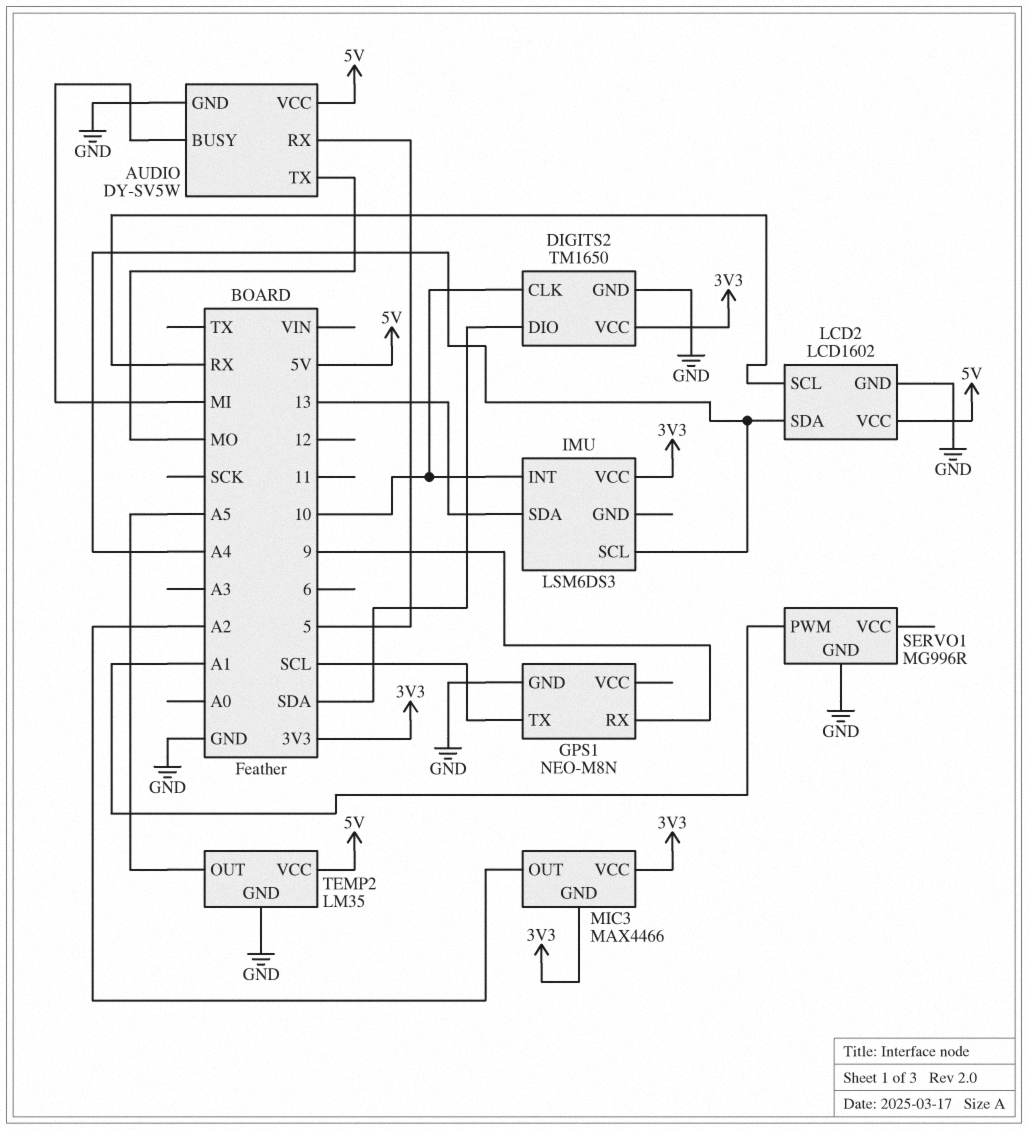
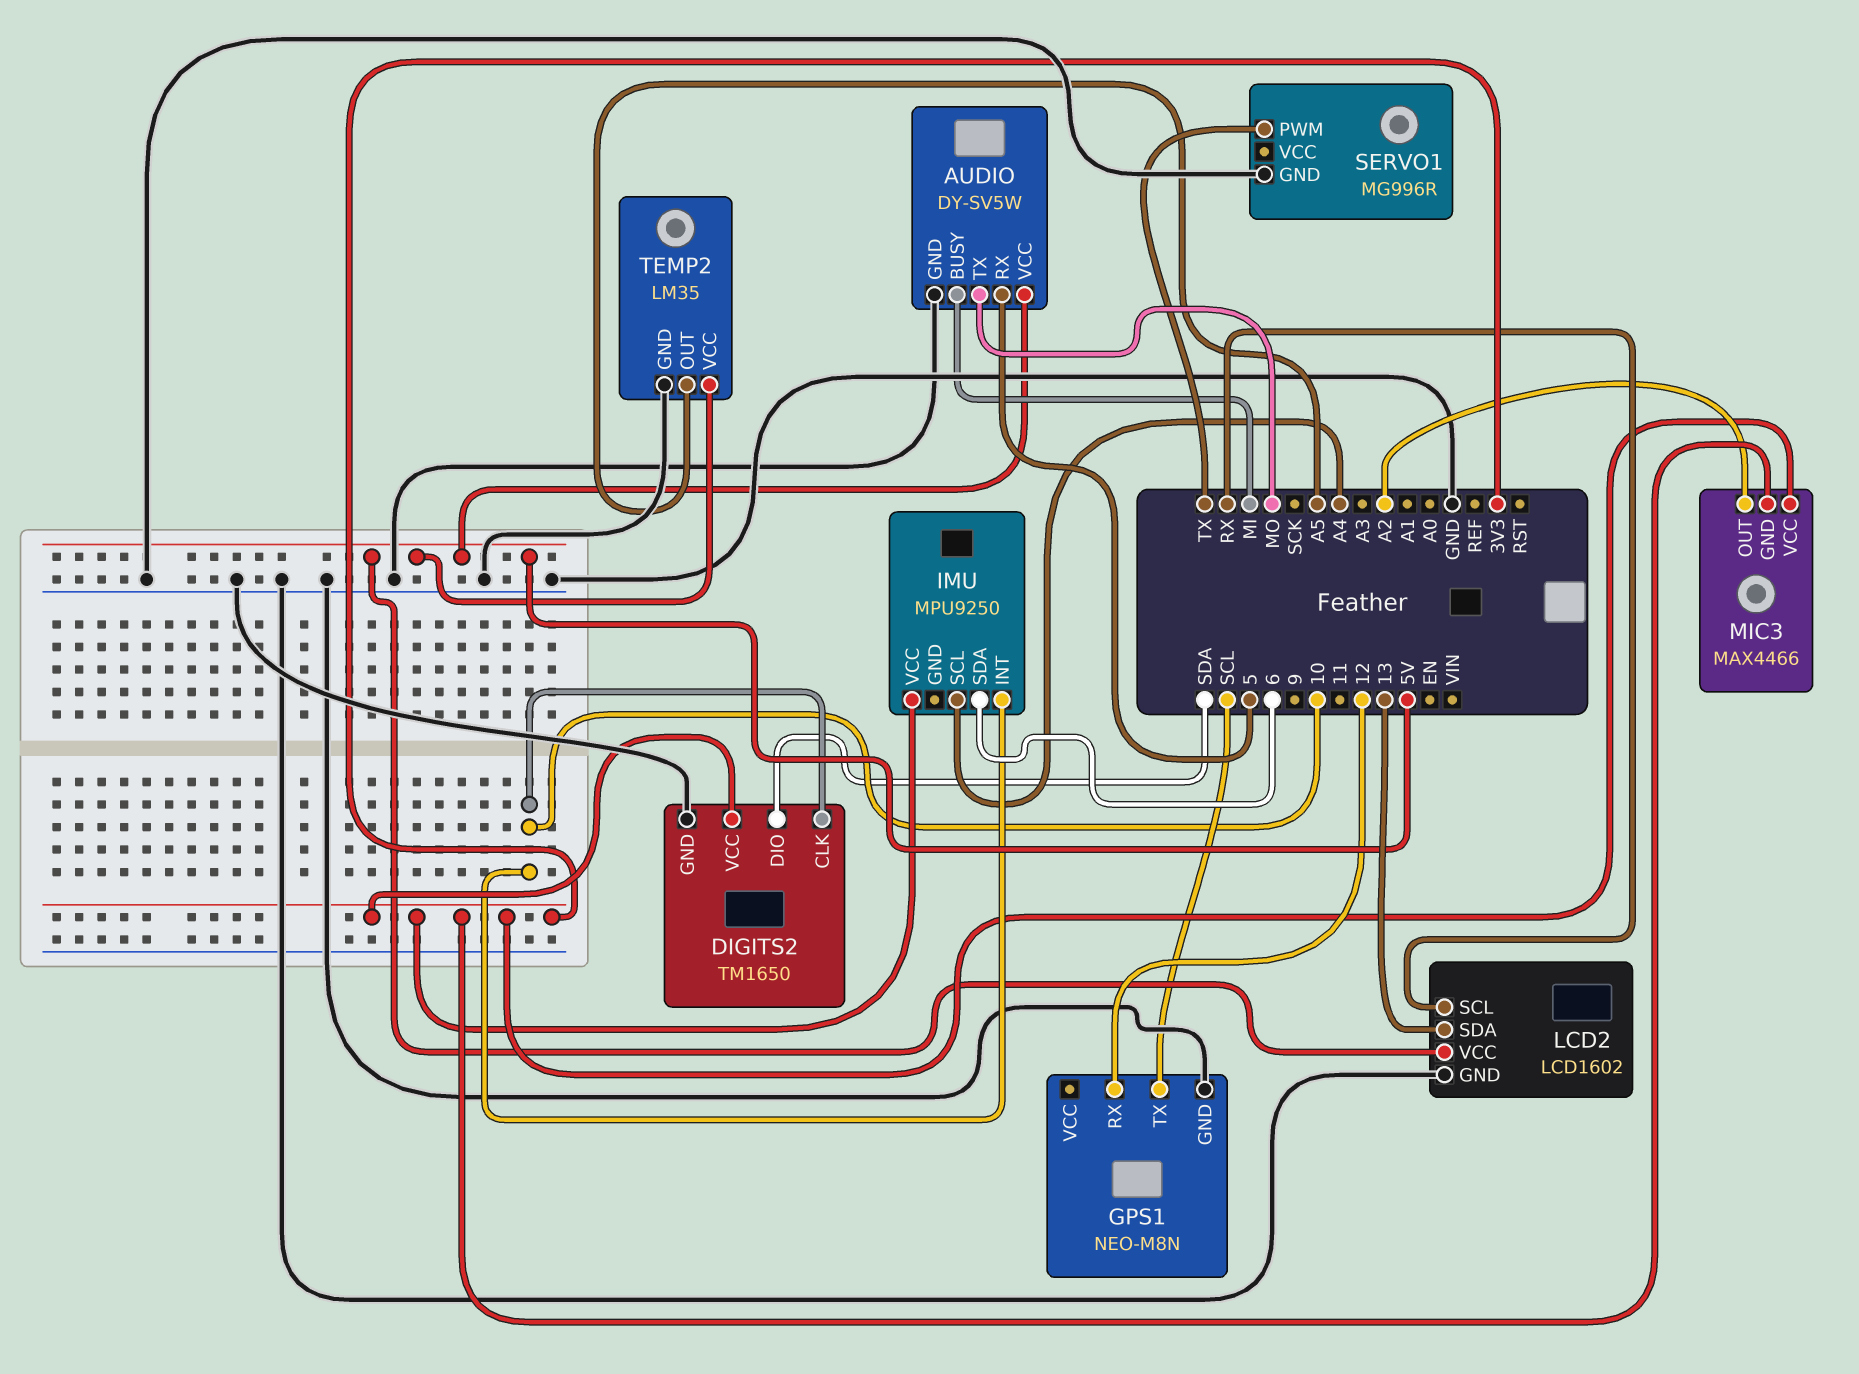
GPS1 pin RX: 9 -> 12
IMU: LSM6DS3 -> MPU9250
IMU pin SDA: 13 -> 6
LCD2 pin SDA: A4 -> 13
SERVO1 pin PWM: A1 -> TX

